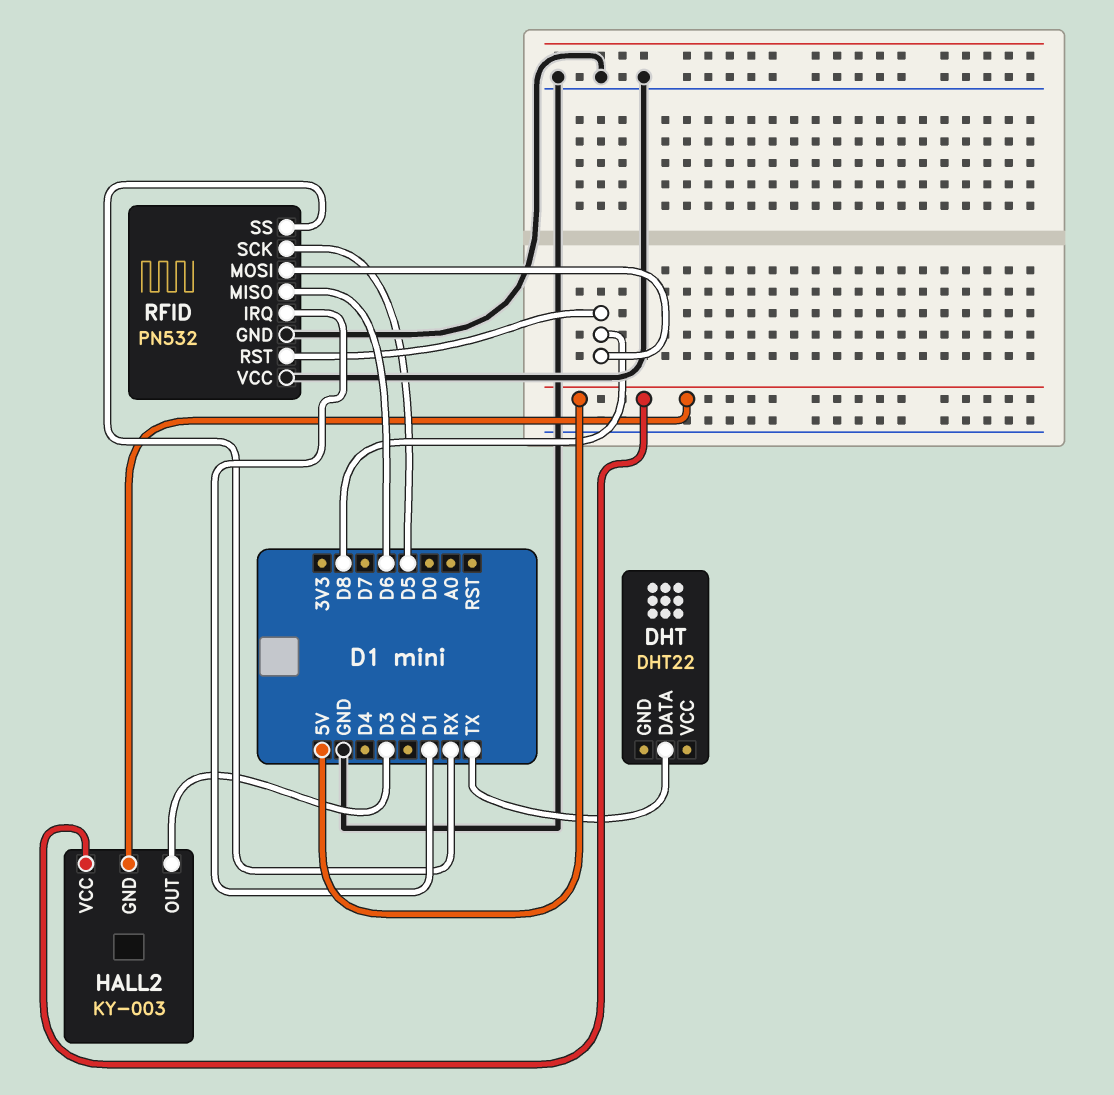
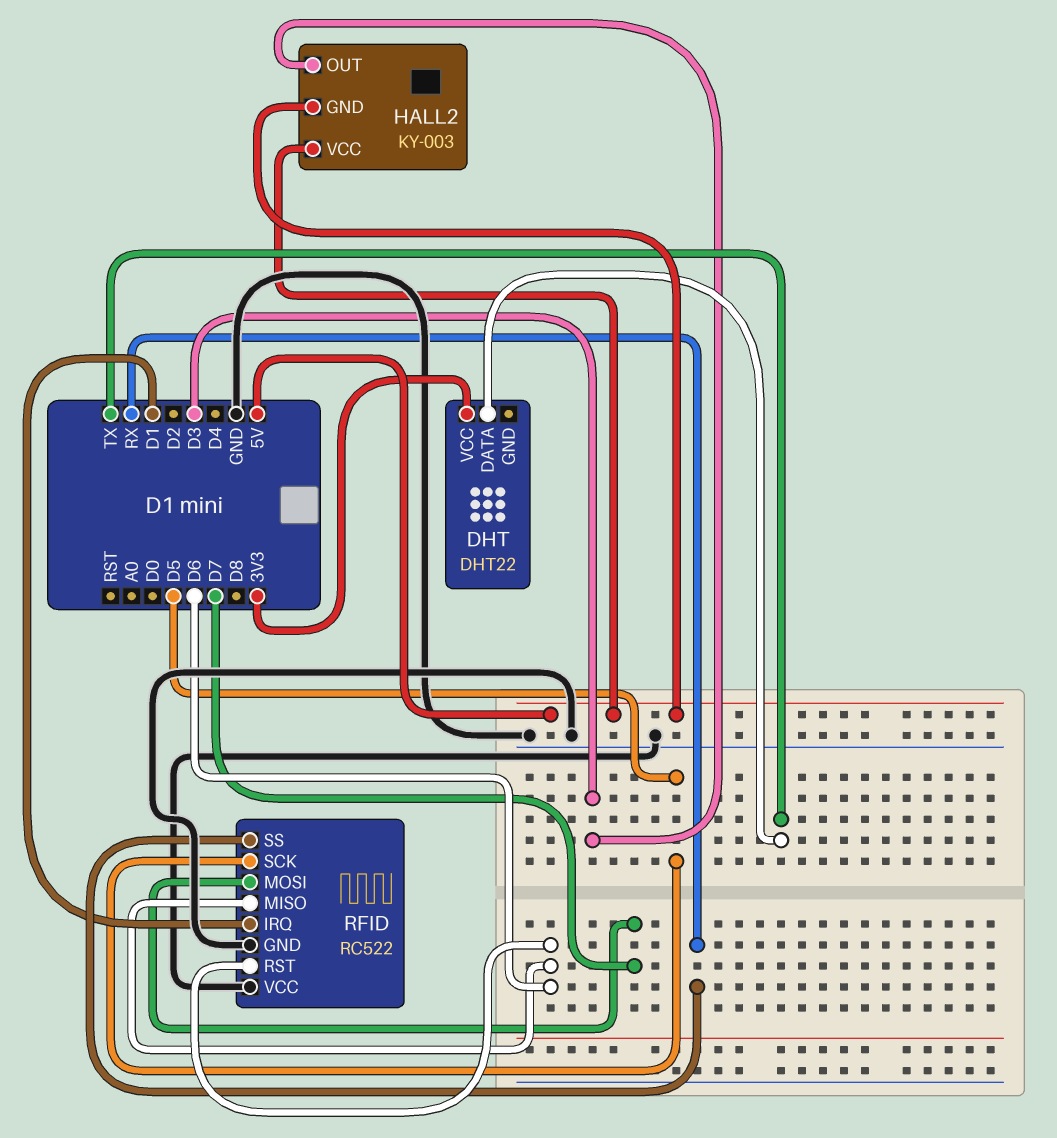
DHT pin VCC: none -> 3V3
RFID: PN532 -> RC522
RFID pin MOSI: D8 -> D7
RFID pin RST: D8 -> D6

